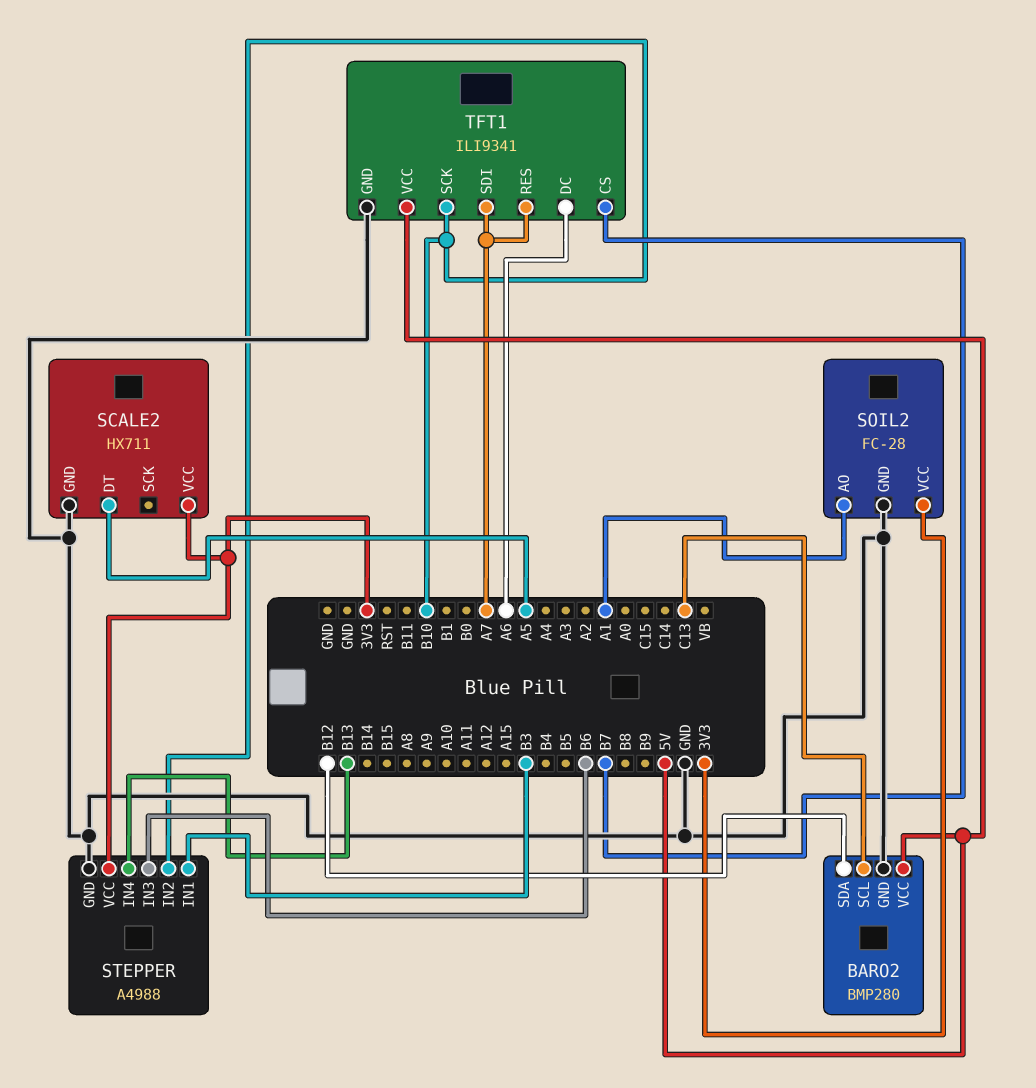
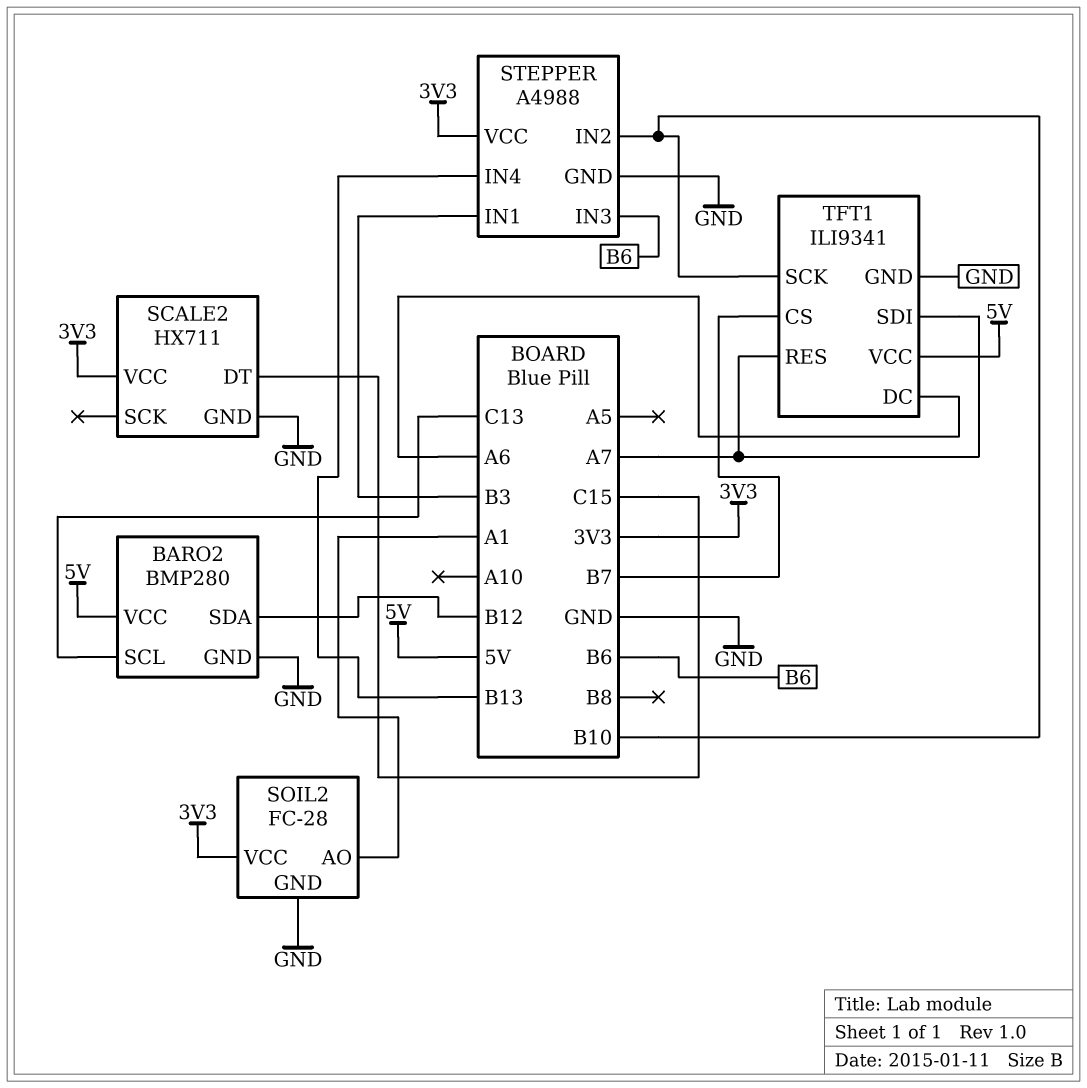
SCALE2 pin DT: A5 -> C15

